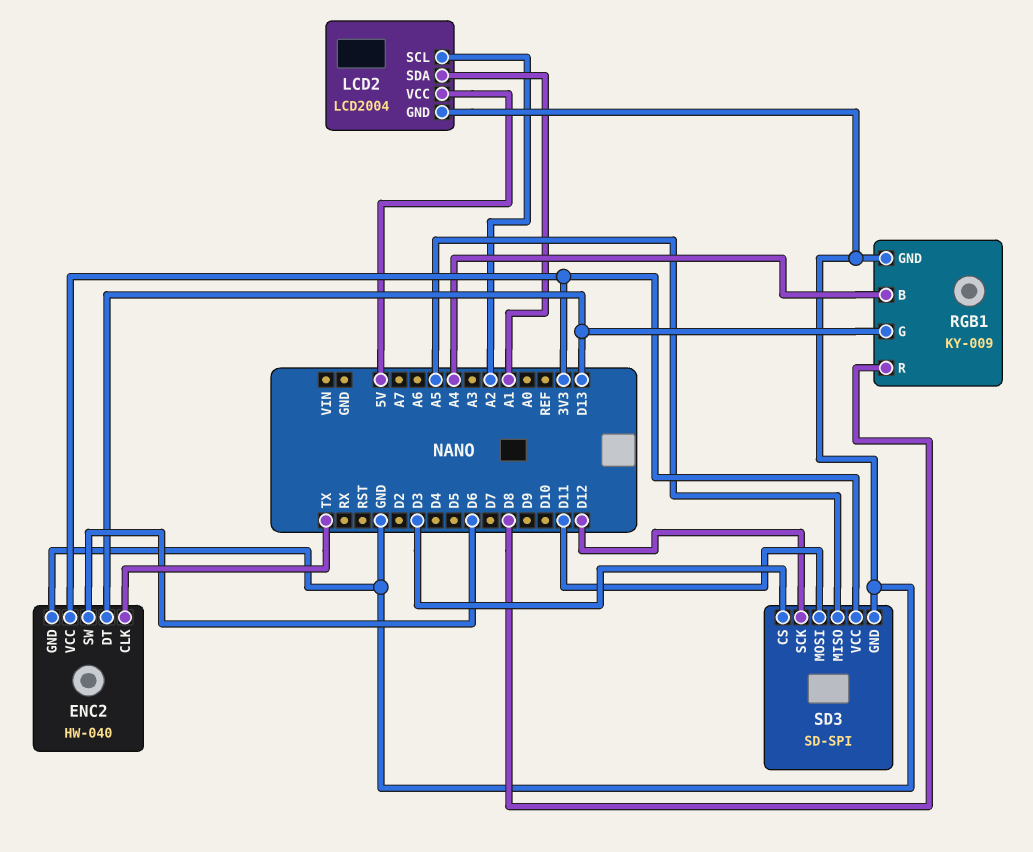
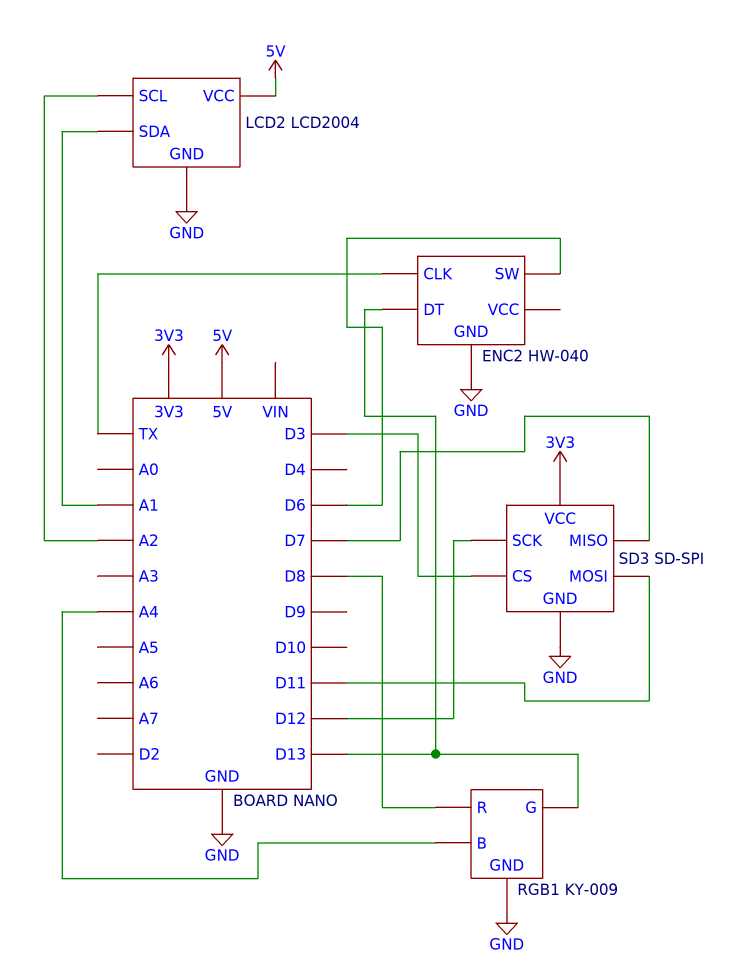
ENC2 pin VCC: 3V3 -> none
SD3 pin MISO: A5 -> D7

